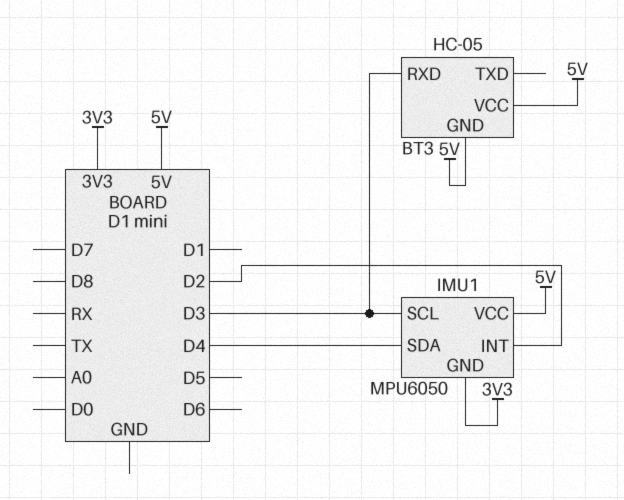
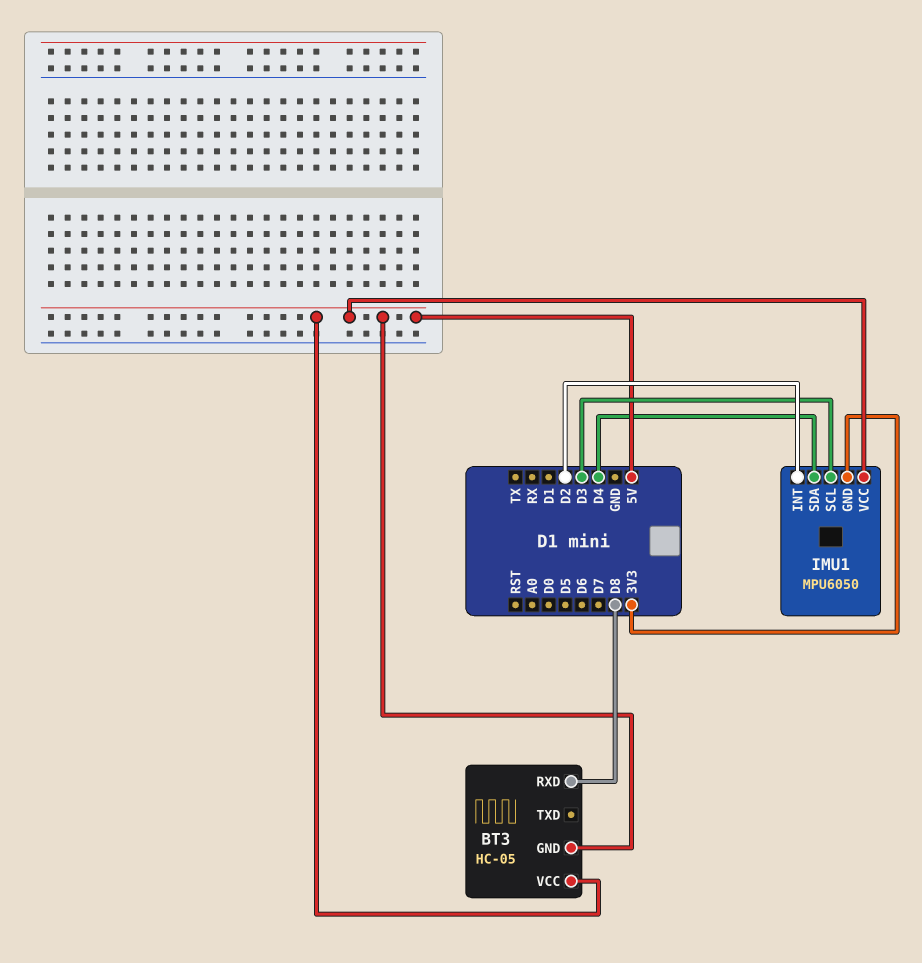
BT3 pin RXD: D3 -> D8

